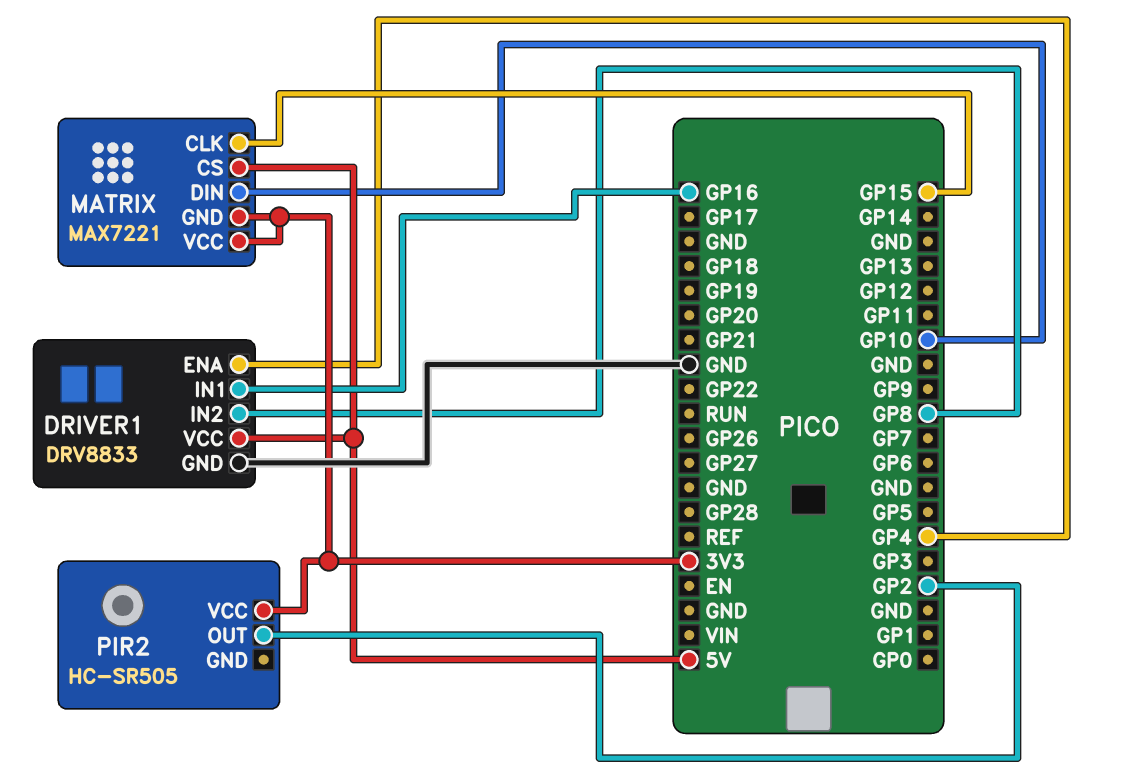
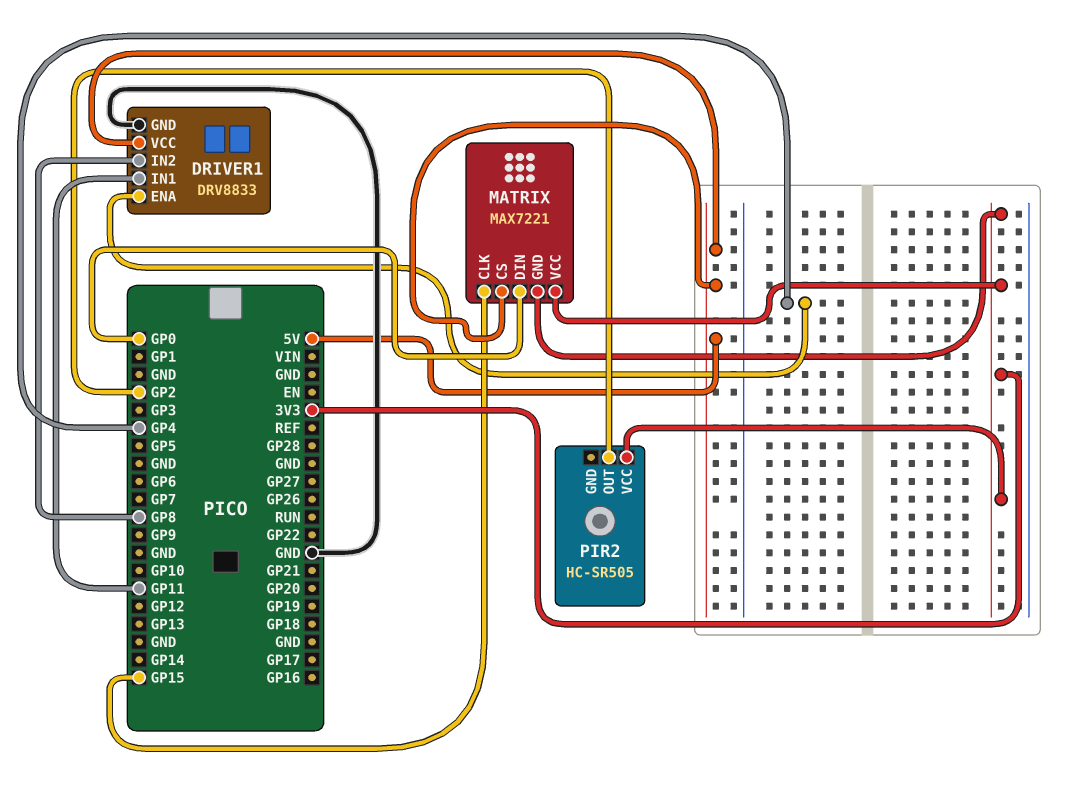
DRIVER1 pin IN1: GP16 -> GP11
MATRIX pin DIN: GP10 -> GP0

